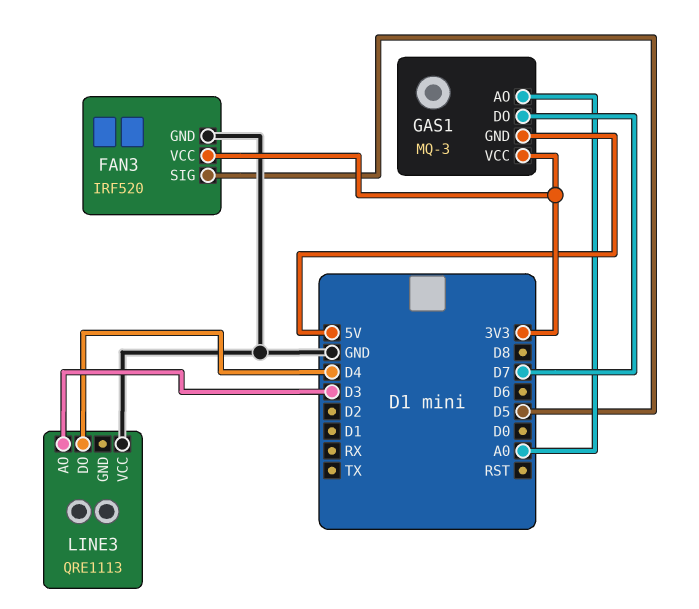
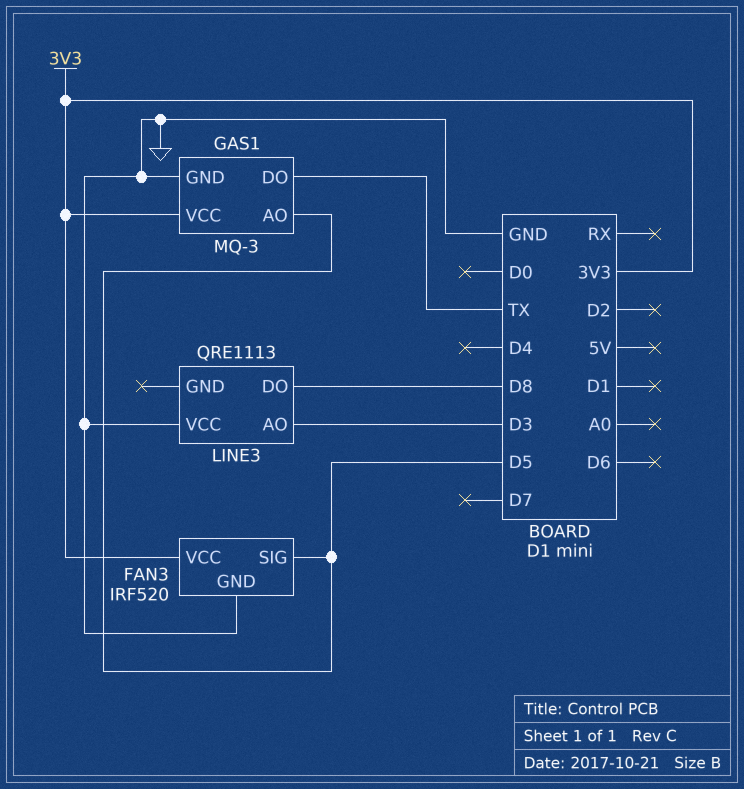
GAS1 pin AO: A0 -> D5
GAS1 pin DO: D7 -> TX
GAS1 pin GND: 5V -> GND
LINE3 pin DO: D4 -> D8

